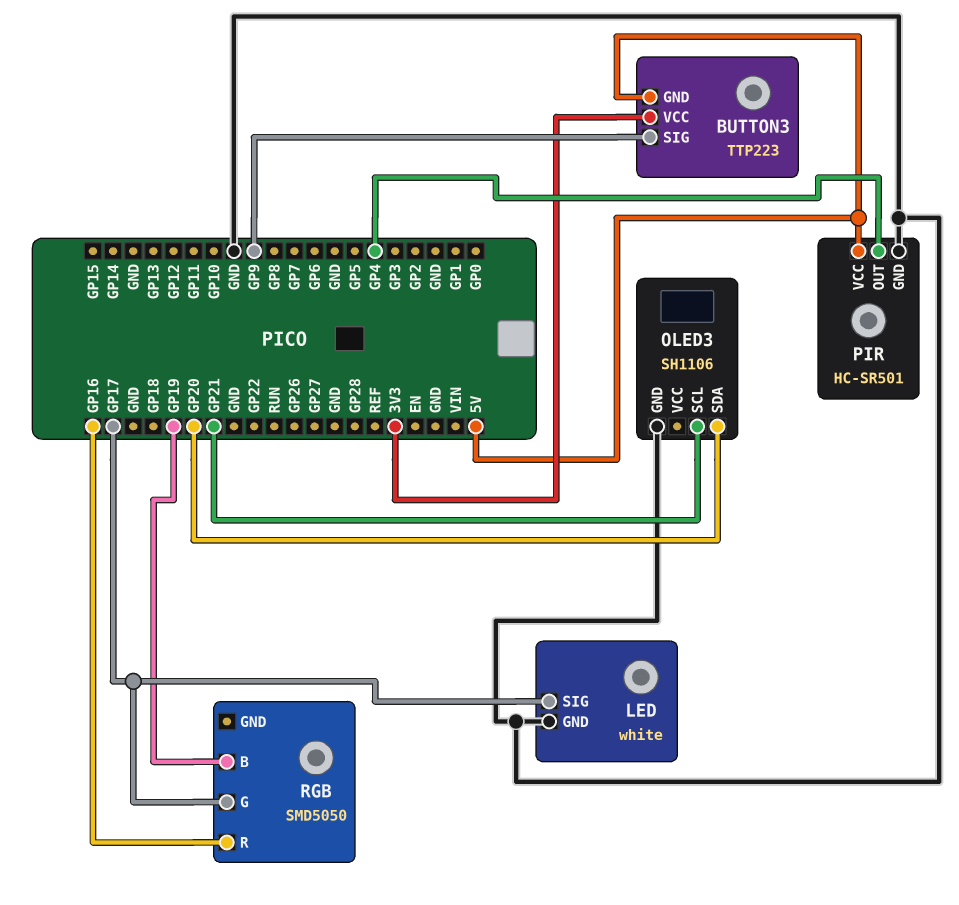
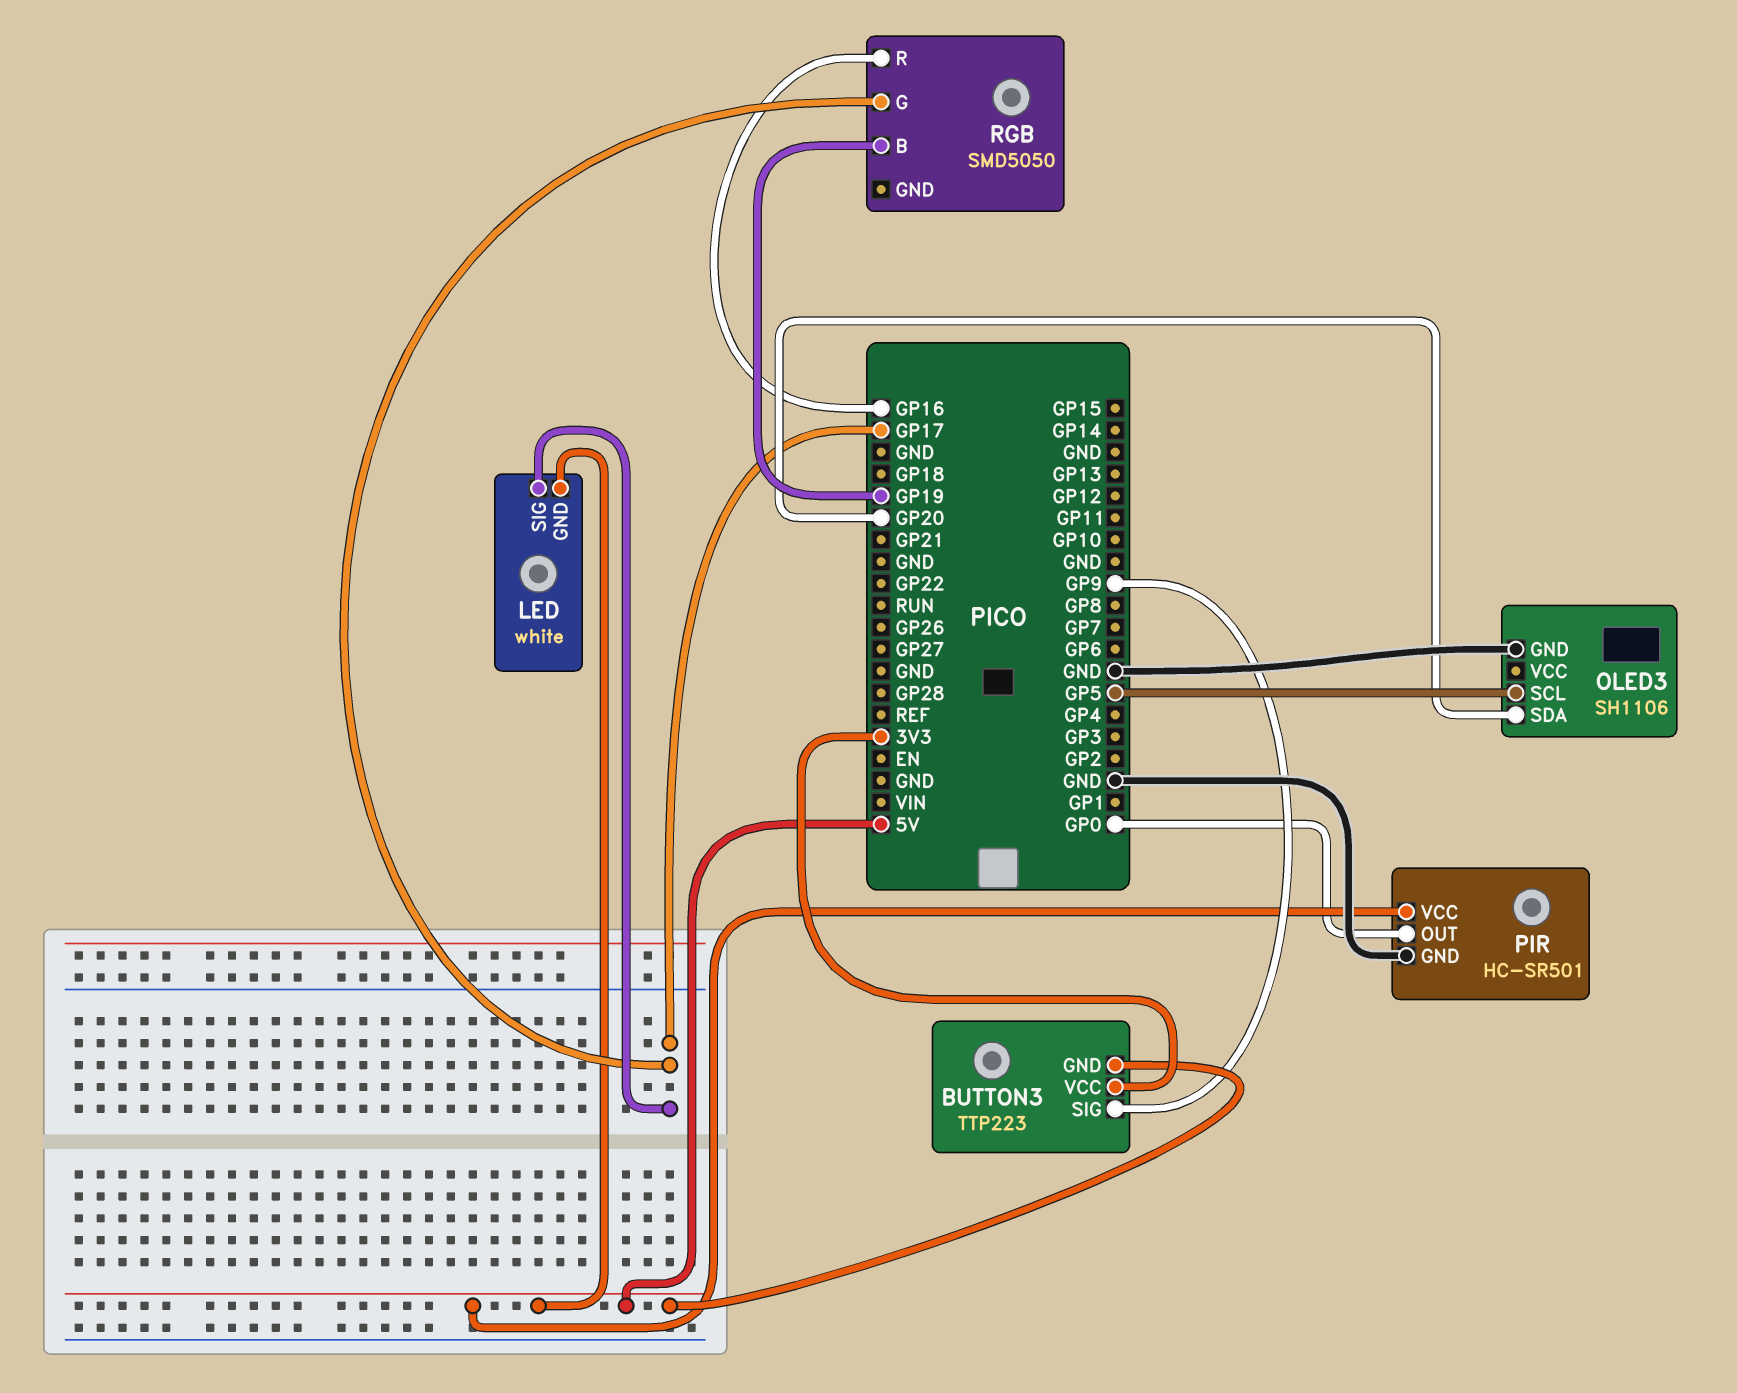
LED pin GND: GND -> 5V
OLED3 pin SCL: GP21 -> GP5
PIR pin OUT: GP4 -> GP0

